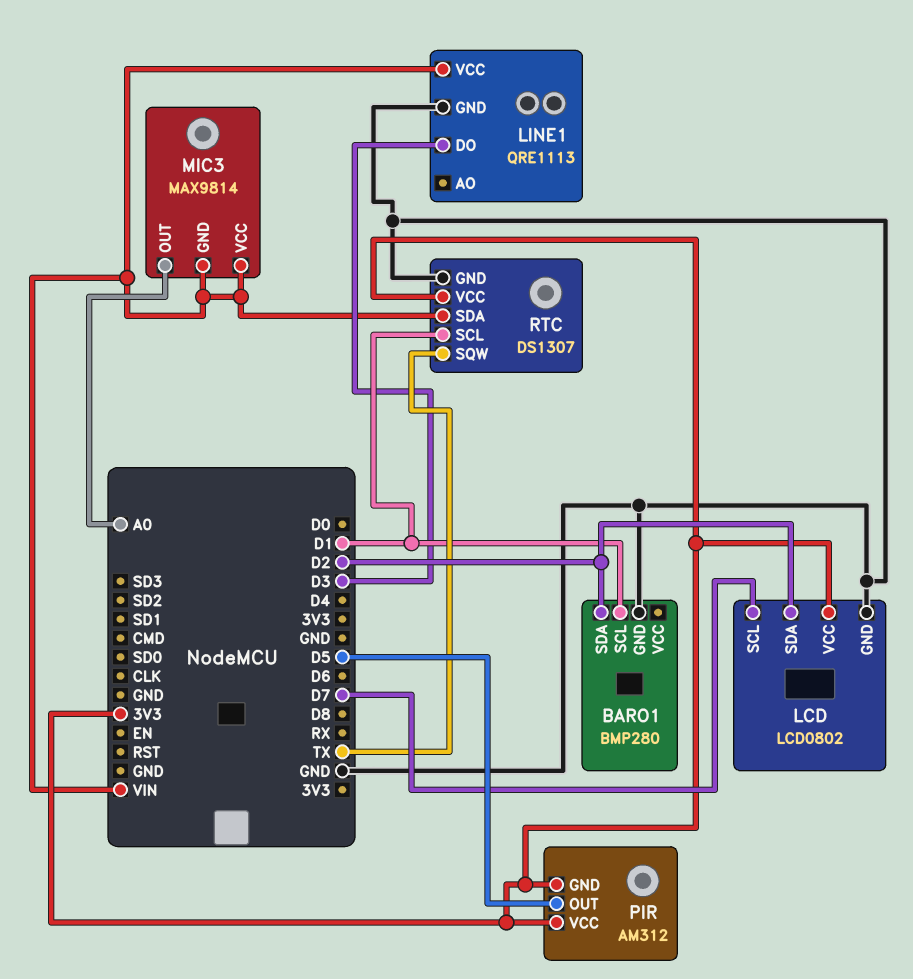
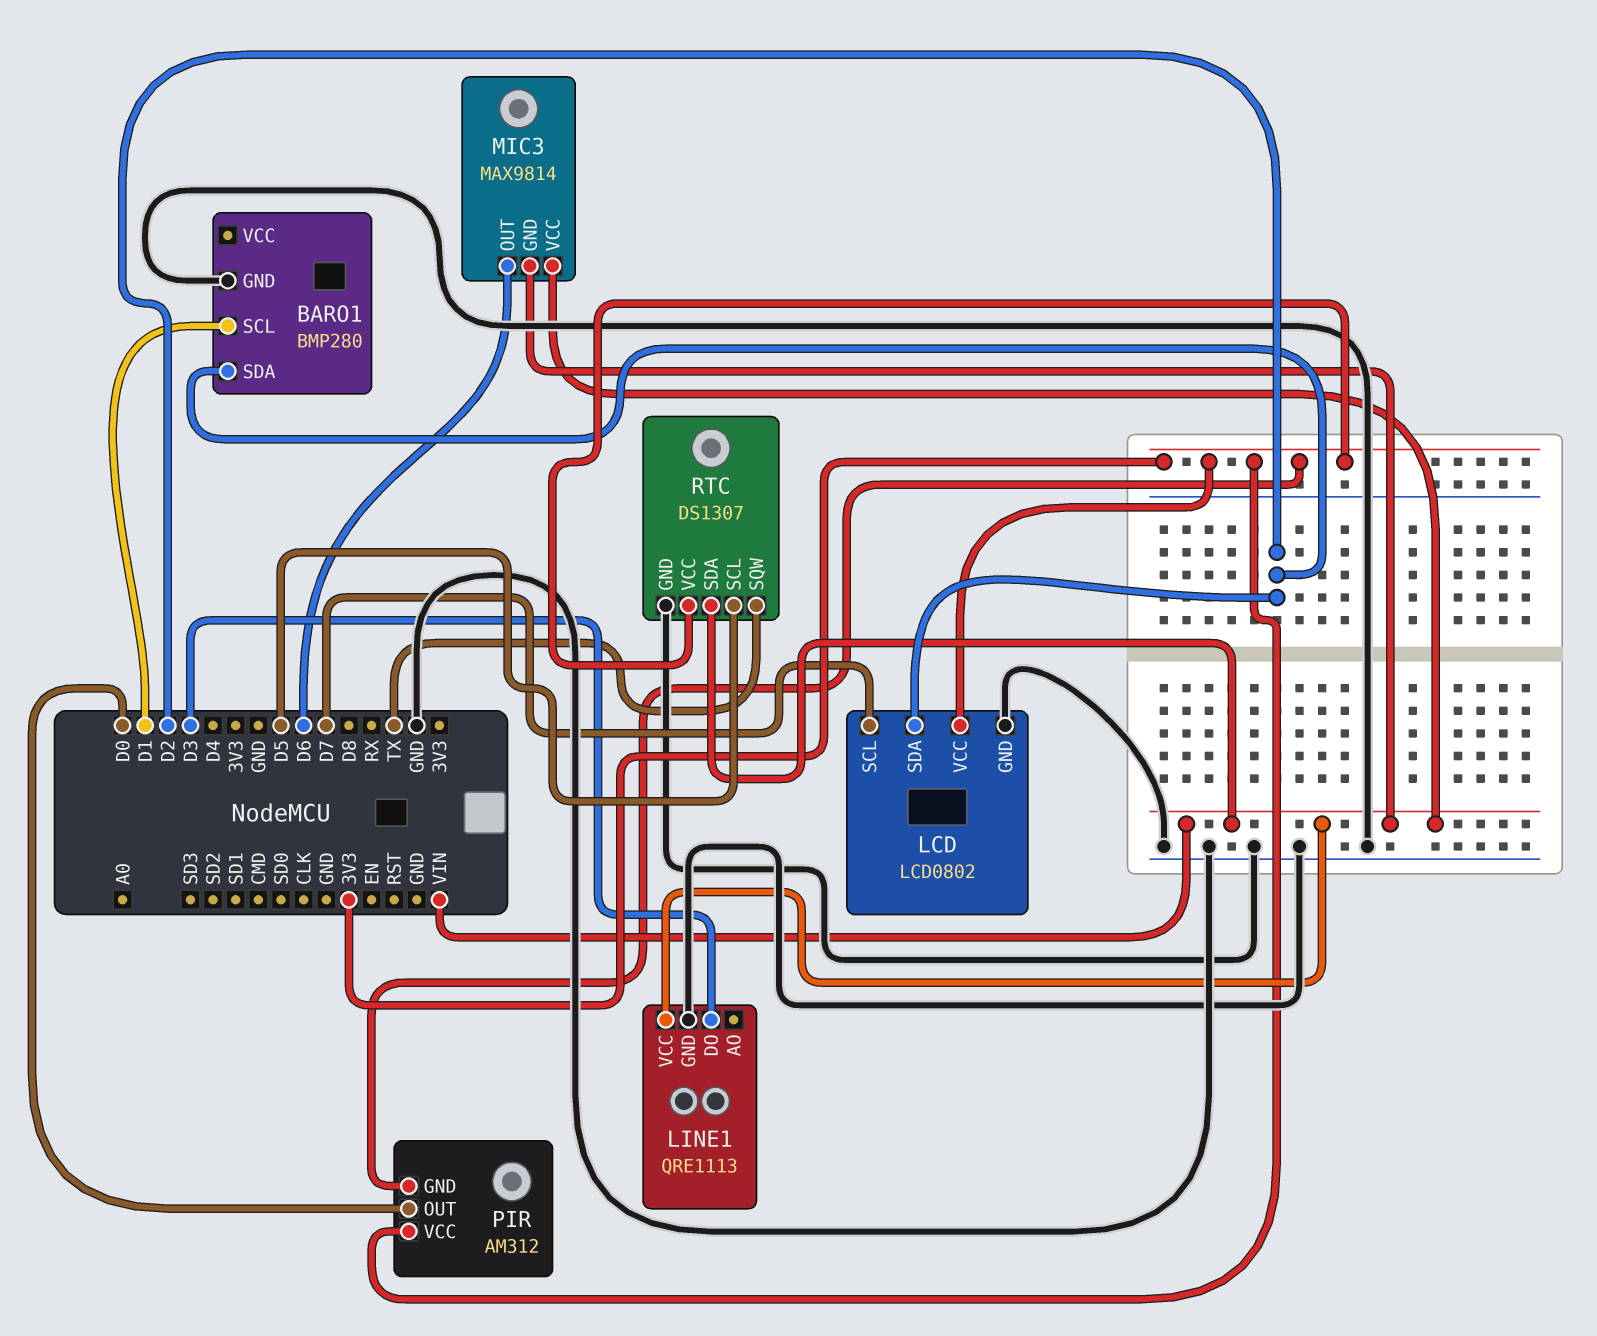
MIC3 pin OUT: A0 -> D6
PIR pin OUT: D5 -> D0
RTC pin SCL: D1 -> D5

